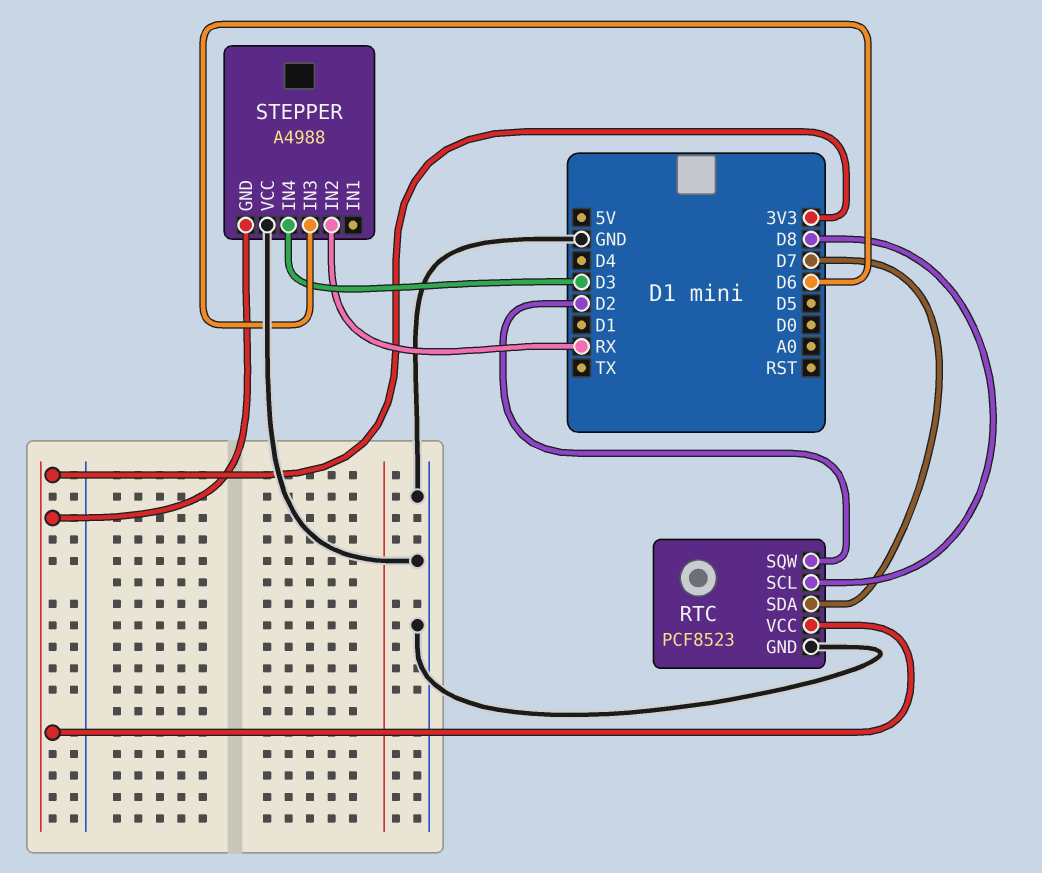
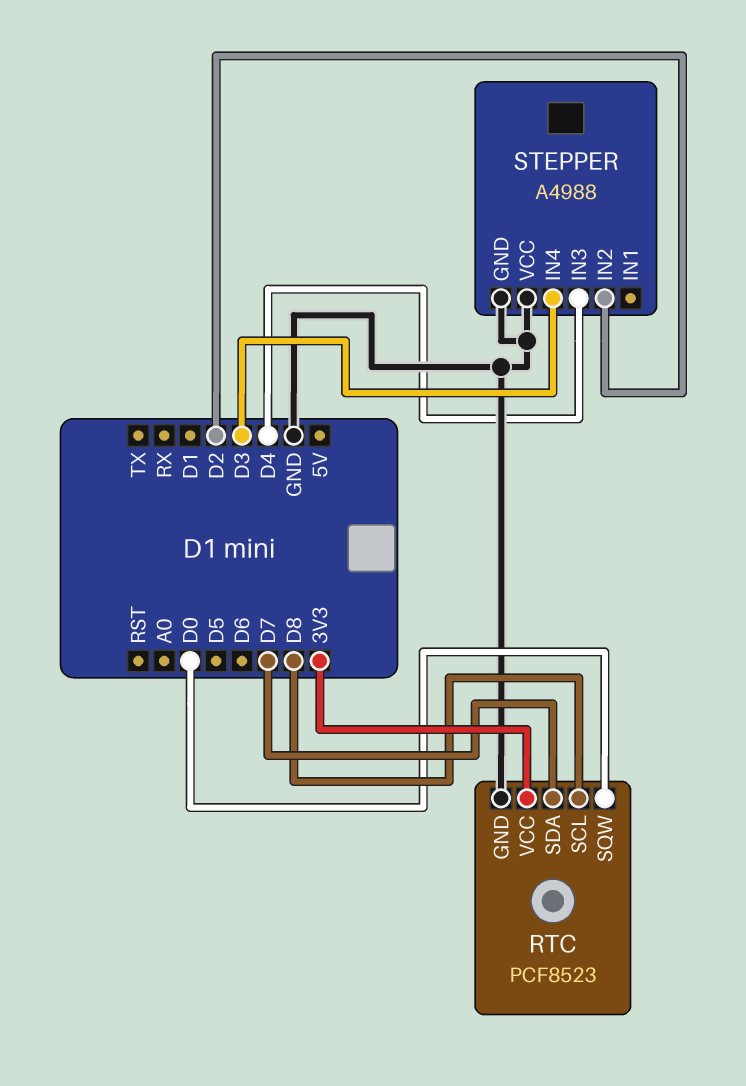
RTC pin SQW: D2 -> D0
STEPPER pin GND: 3V3 -> GND
STEPPER pin IN2: RX -> D2
STEPPER pin IN3: D6 -> D4

